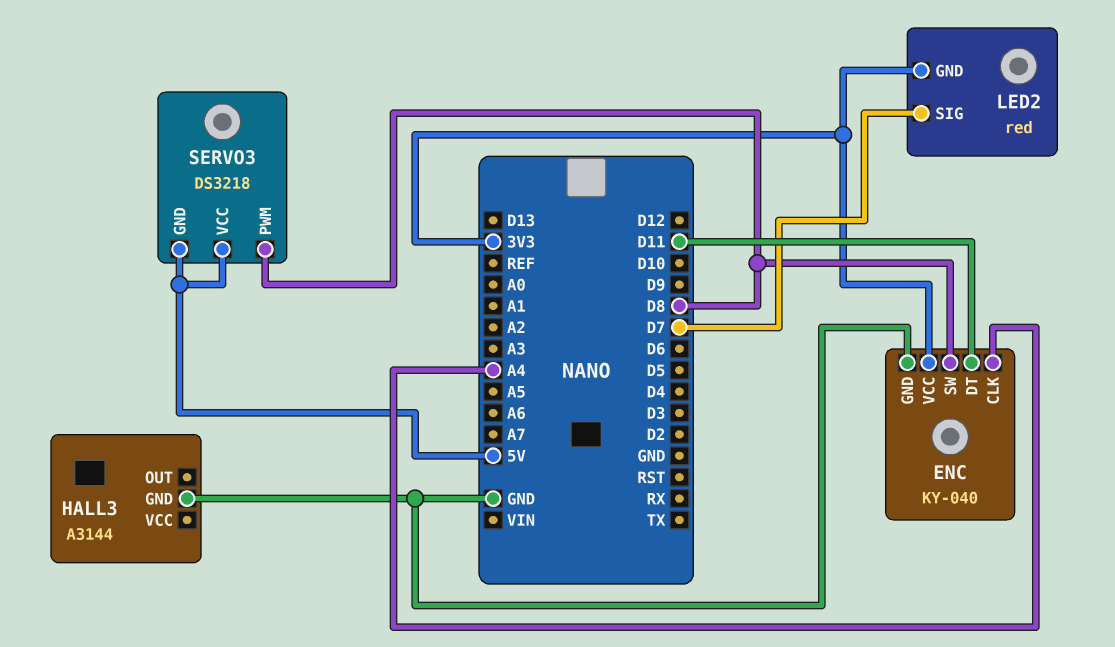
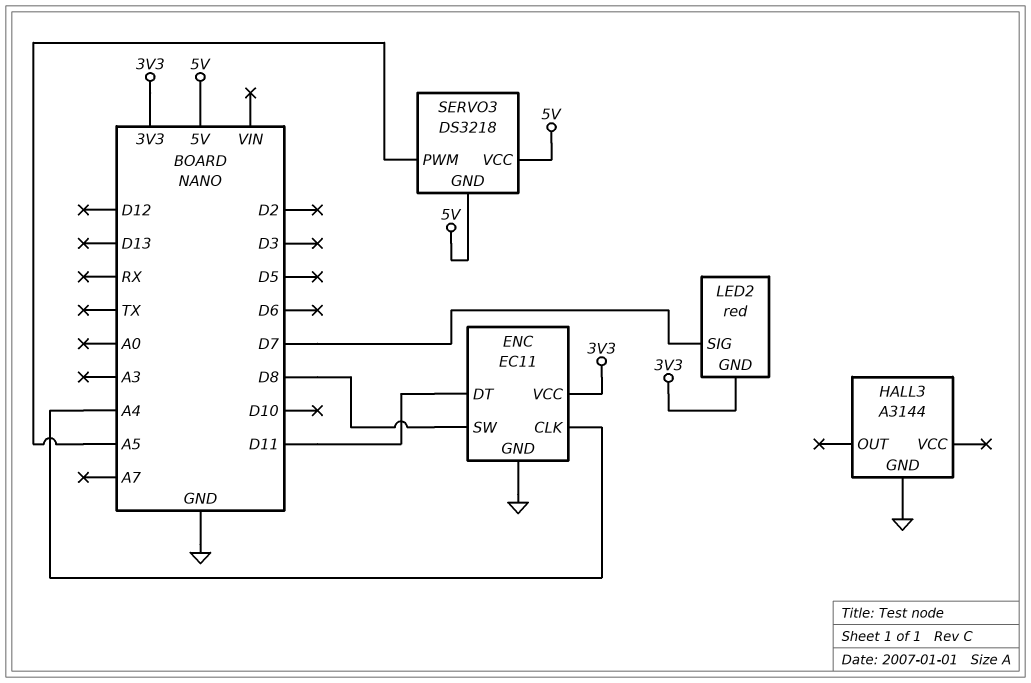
ENC: KY-040 -> EC11
SERVO3 pin PWM: D8 -> A5

